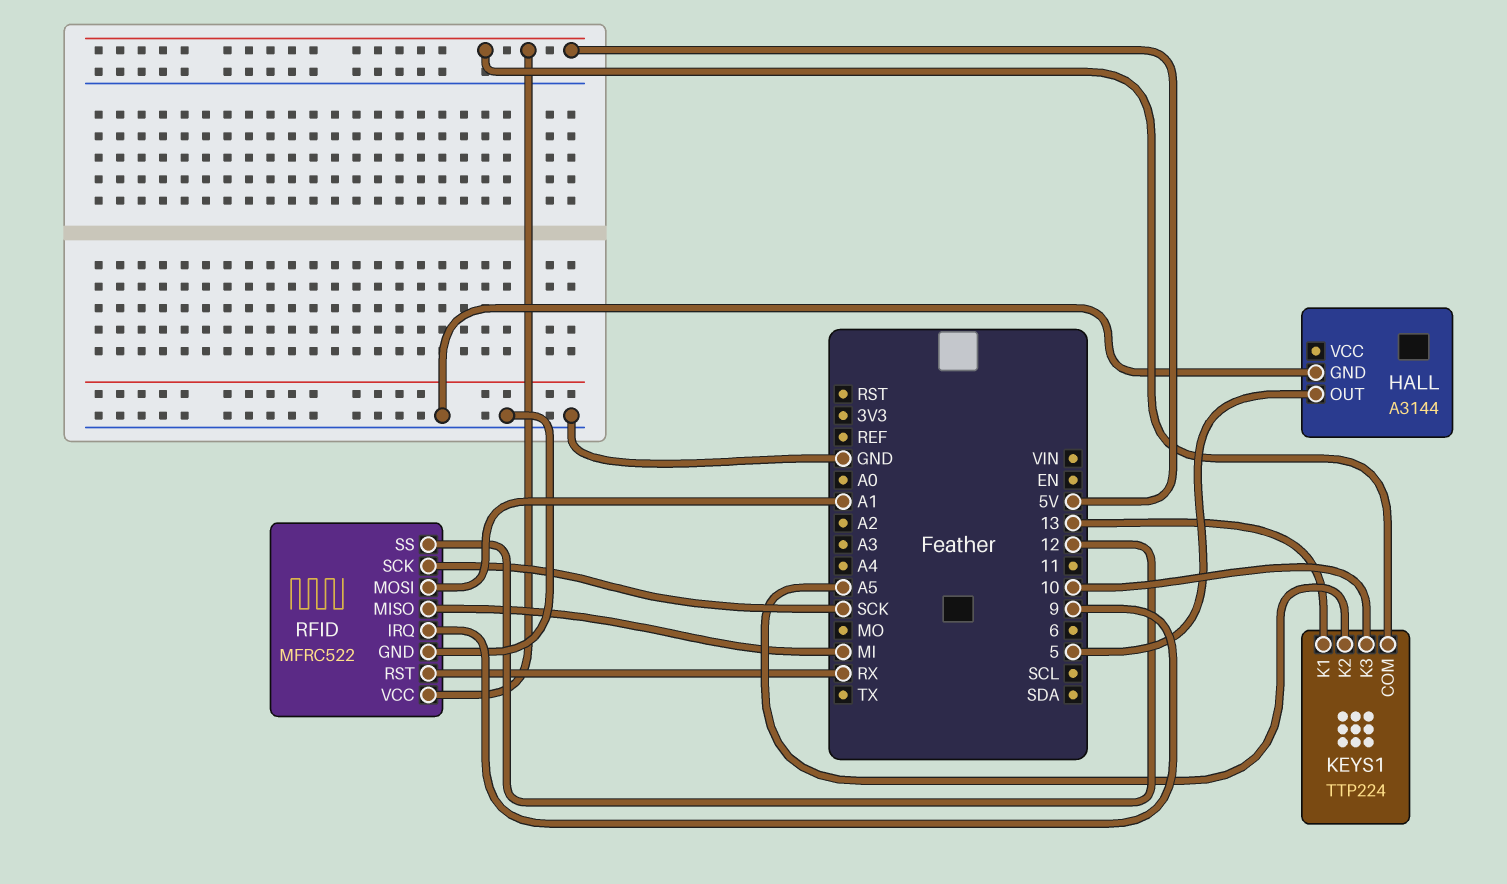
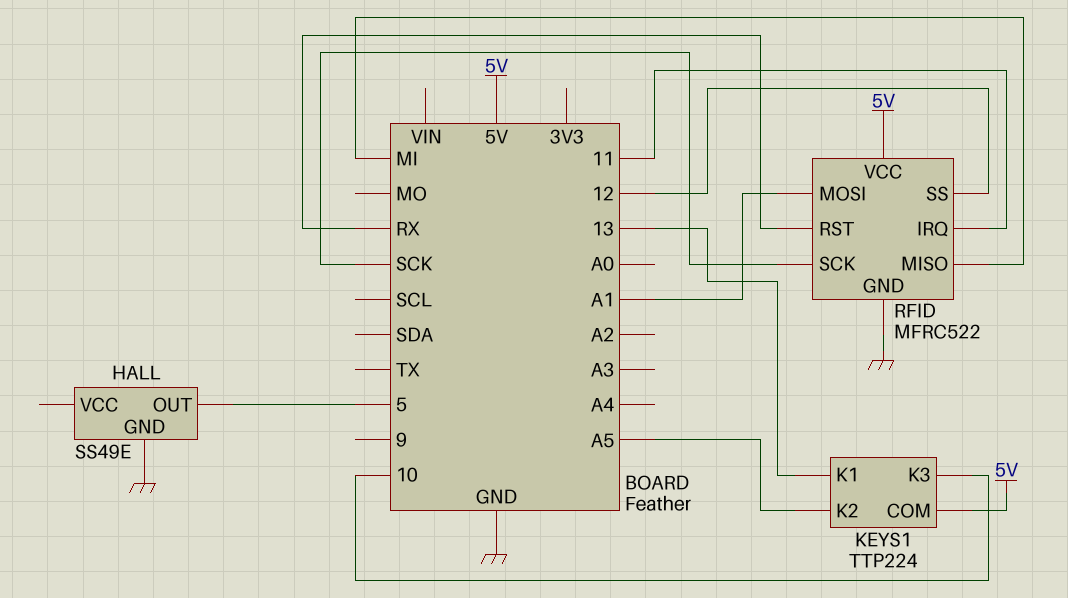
HALL: A3144 -> SS49E
RFID pin IRQ: 9 -> 11

